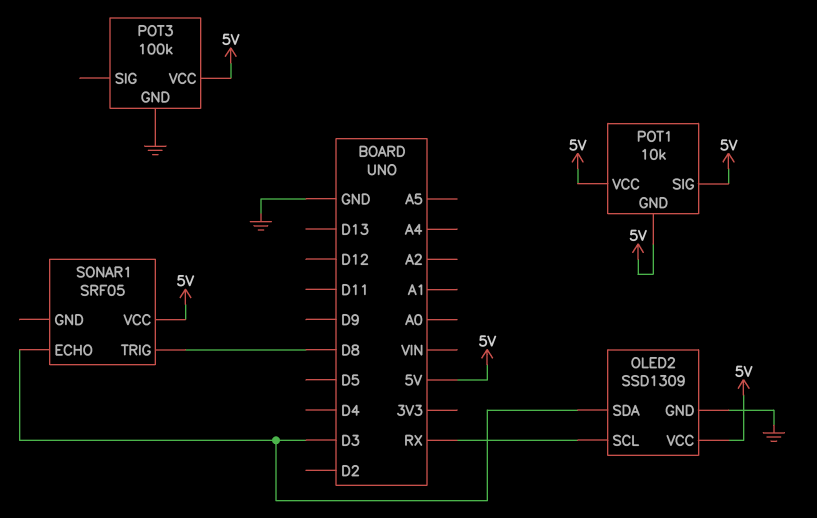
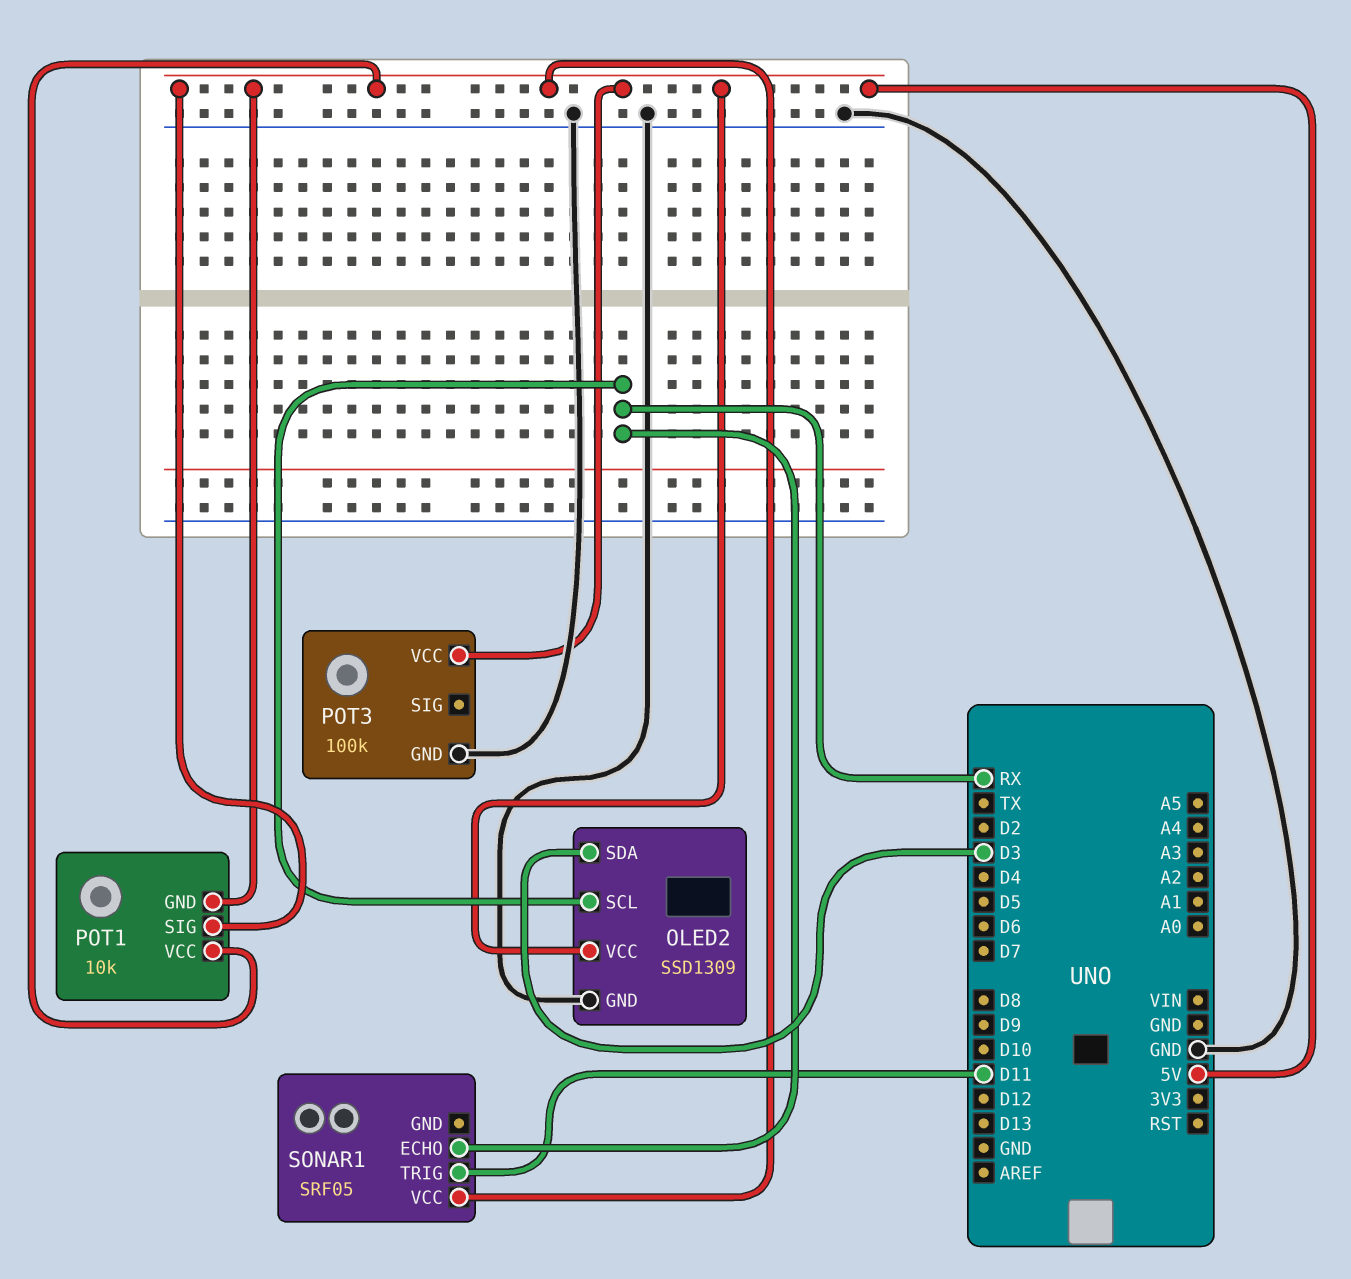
SONAR1 pin ECHO: D3 -> RX
SONAR1 pin TRIG: D8 -> D11

